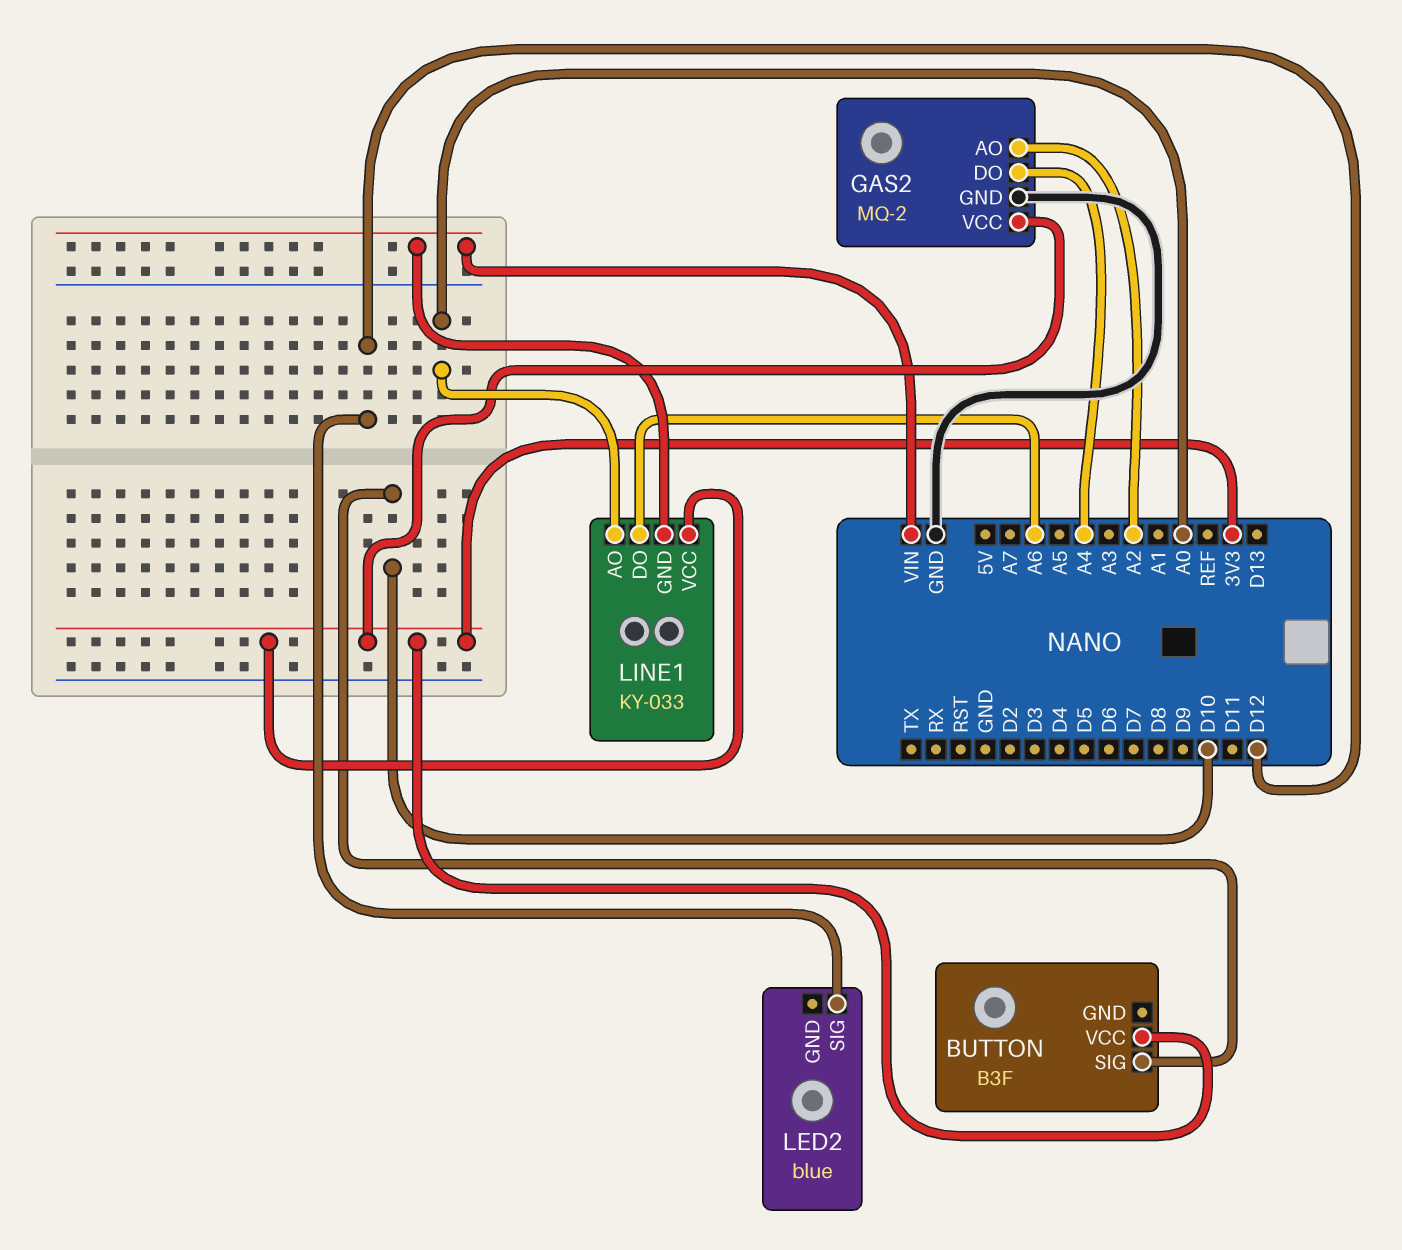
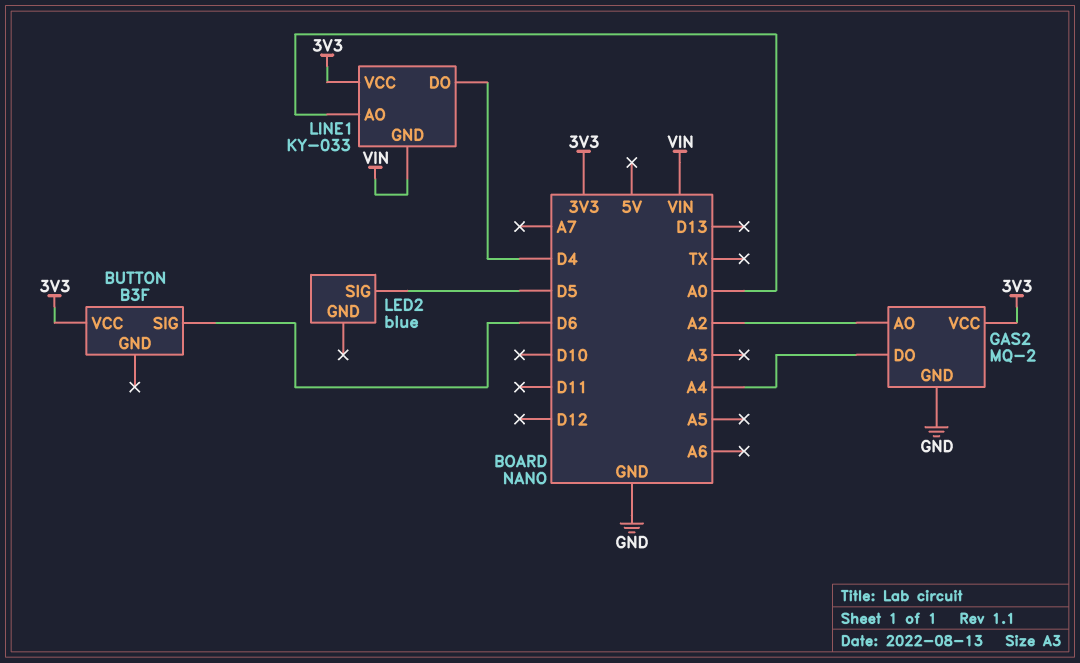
BUTTON pin SIG: D10 -> D6
LED2 pin SIG: D12 -> D5
LINE1 pin DO: A6 -> D4

